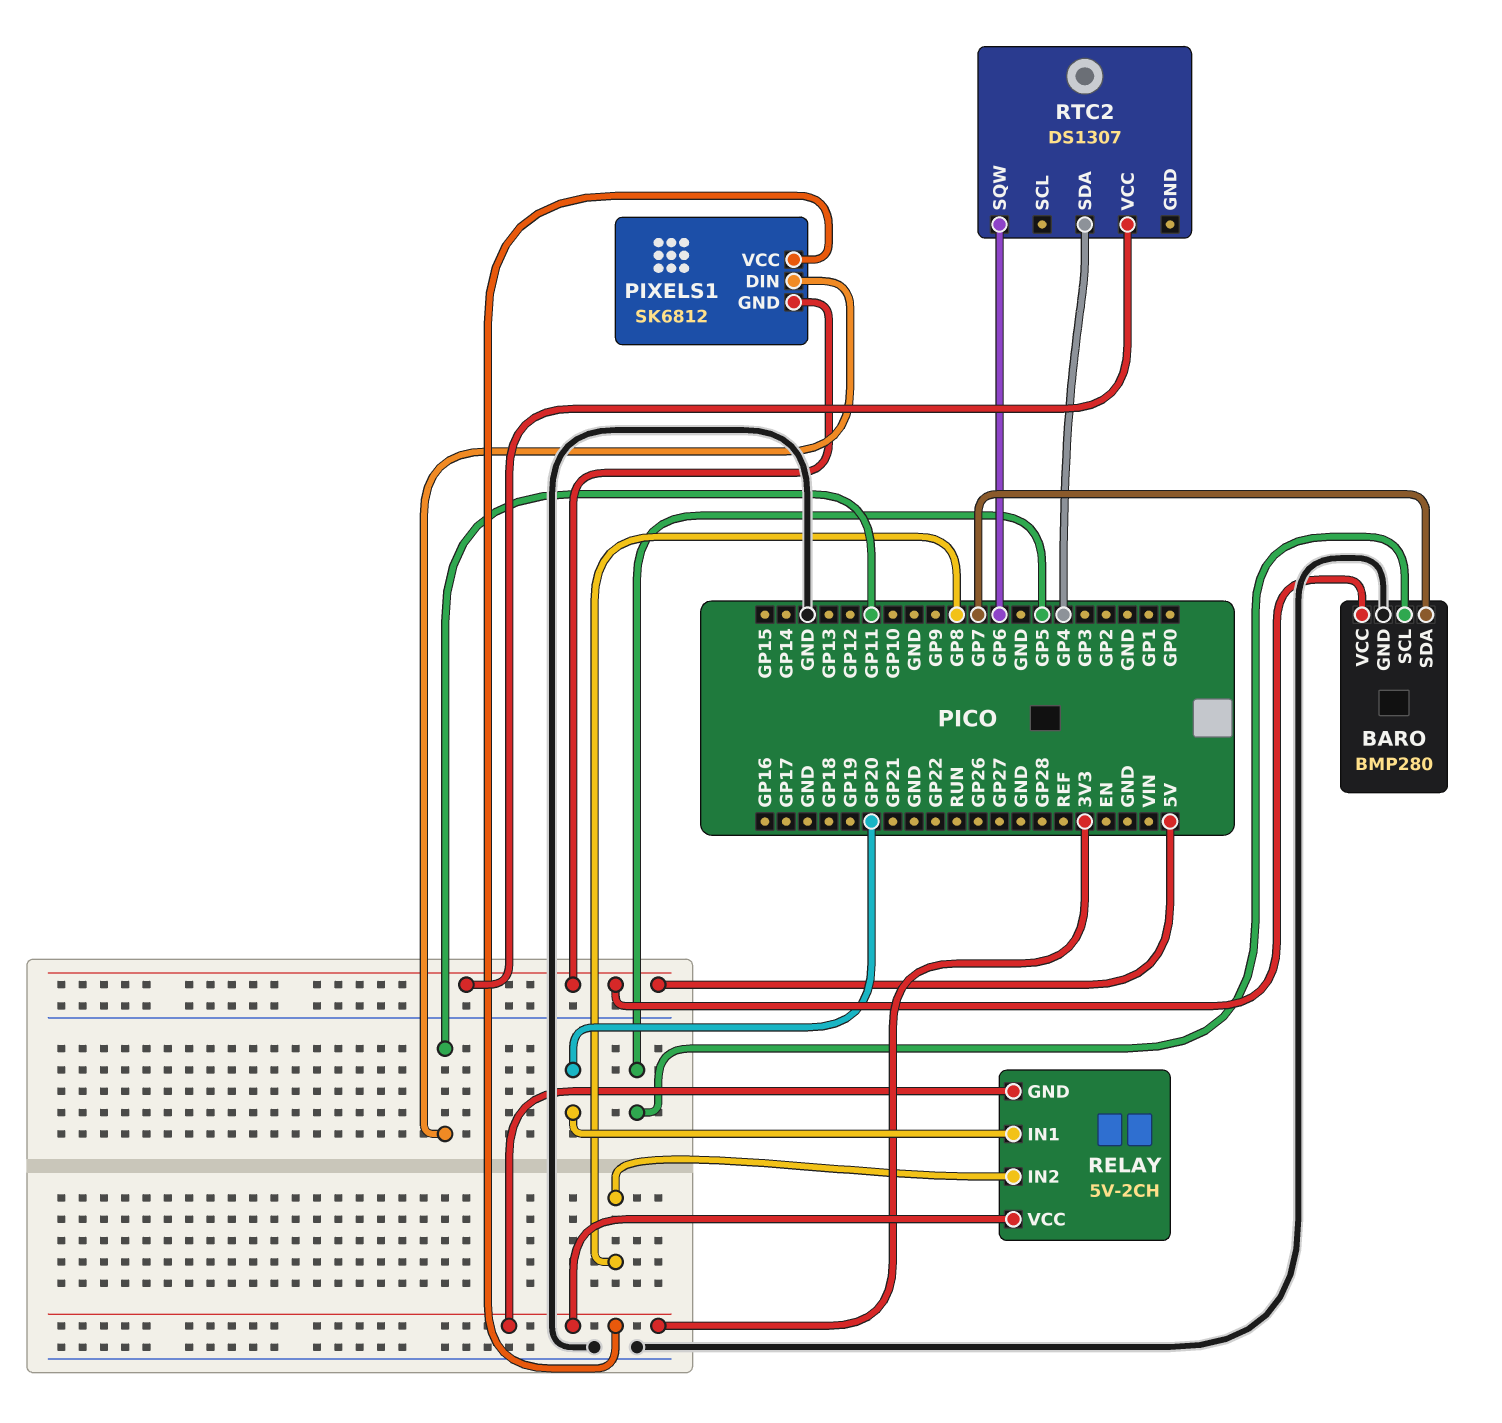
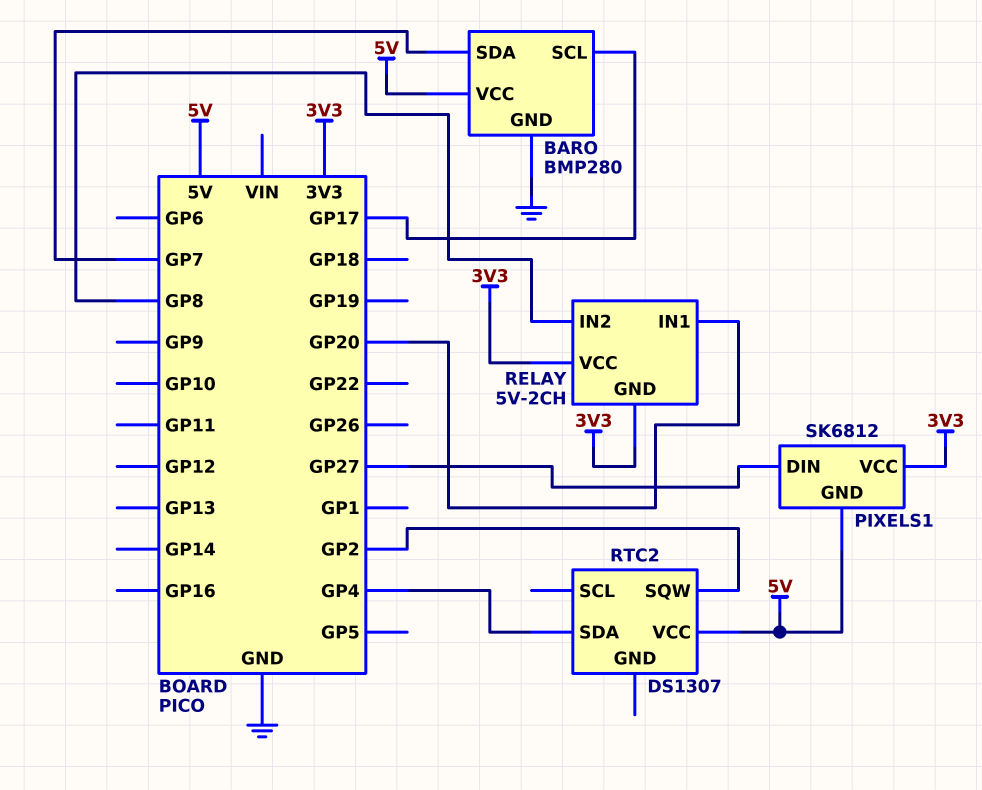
BARO pin SCL: GP5 -> GP17
PIXELS1 pin DIN: GP11 -> GP27
RTC2 pin SQW: GP6 -> GP2

